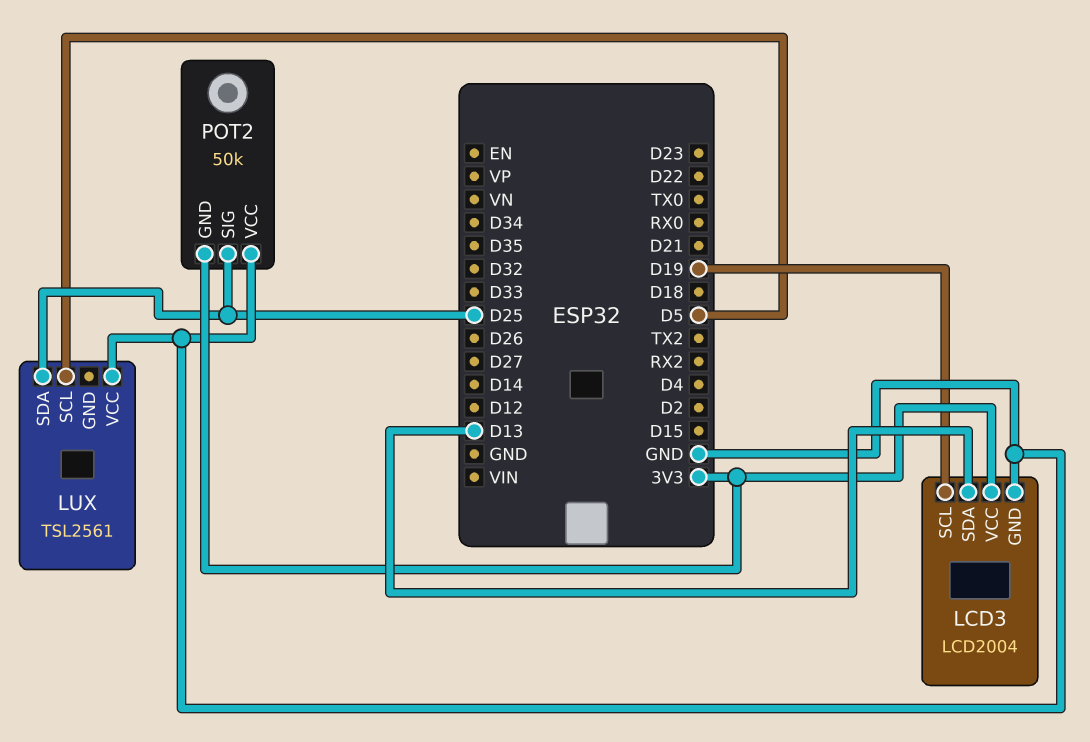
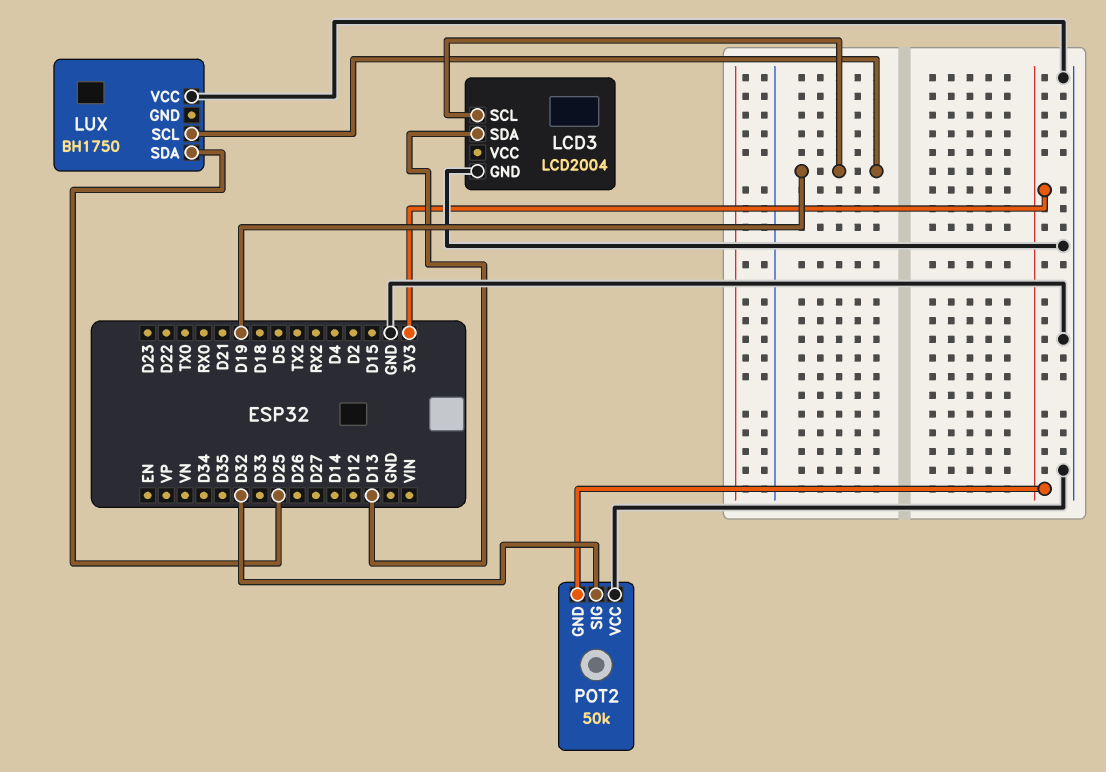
LCD3 pin VCC: 3V3 -> none
LUX: TSL2561 -> BH1750
LUX pin SCL: D5 -> D19
POT2 pin SIG: D25 -> D32

